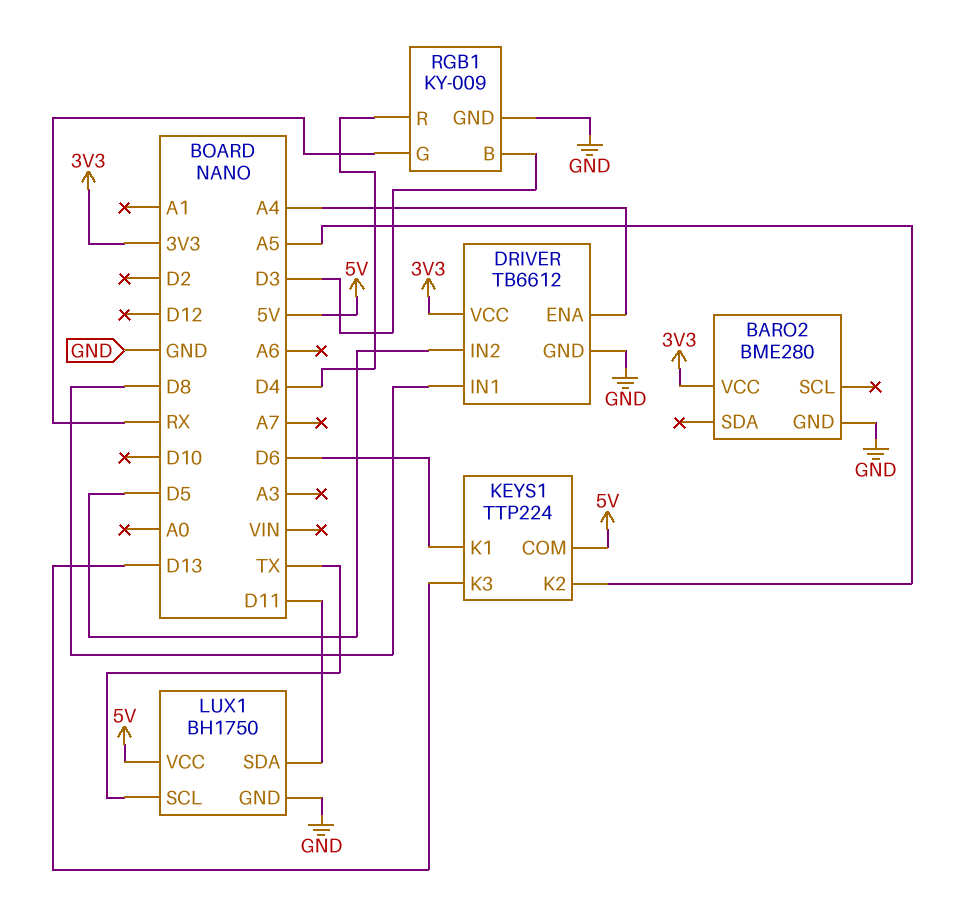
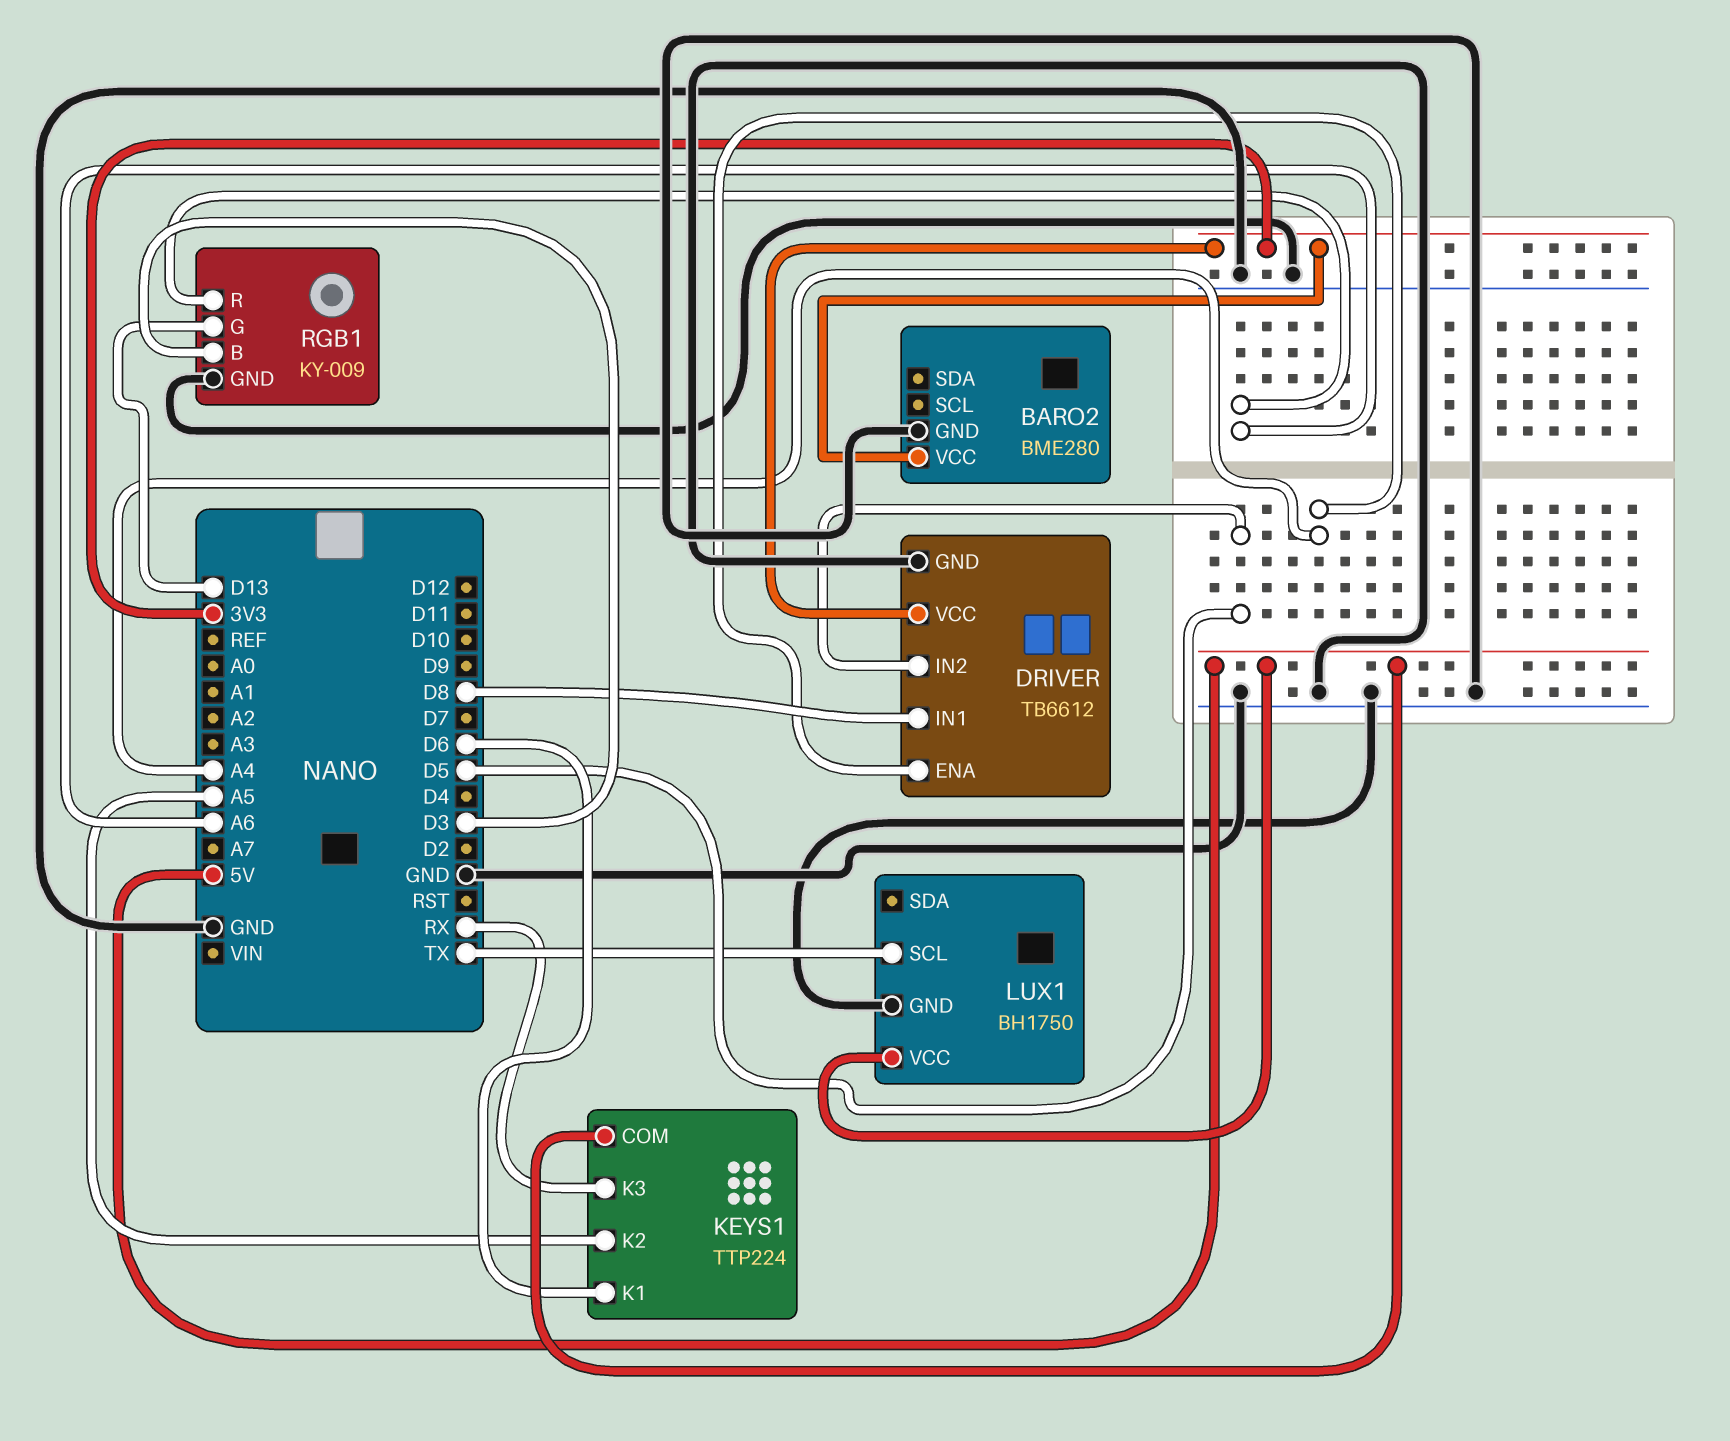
KEYS1 pin K3: D13 -> RX
LUX1 pin SDA: D11 -> none
RGB1 pin G: RX -> D13
RGB1 pin R: D4 -> A6

